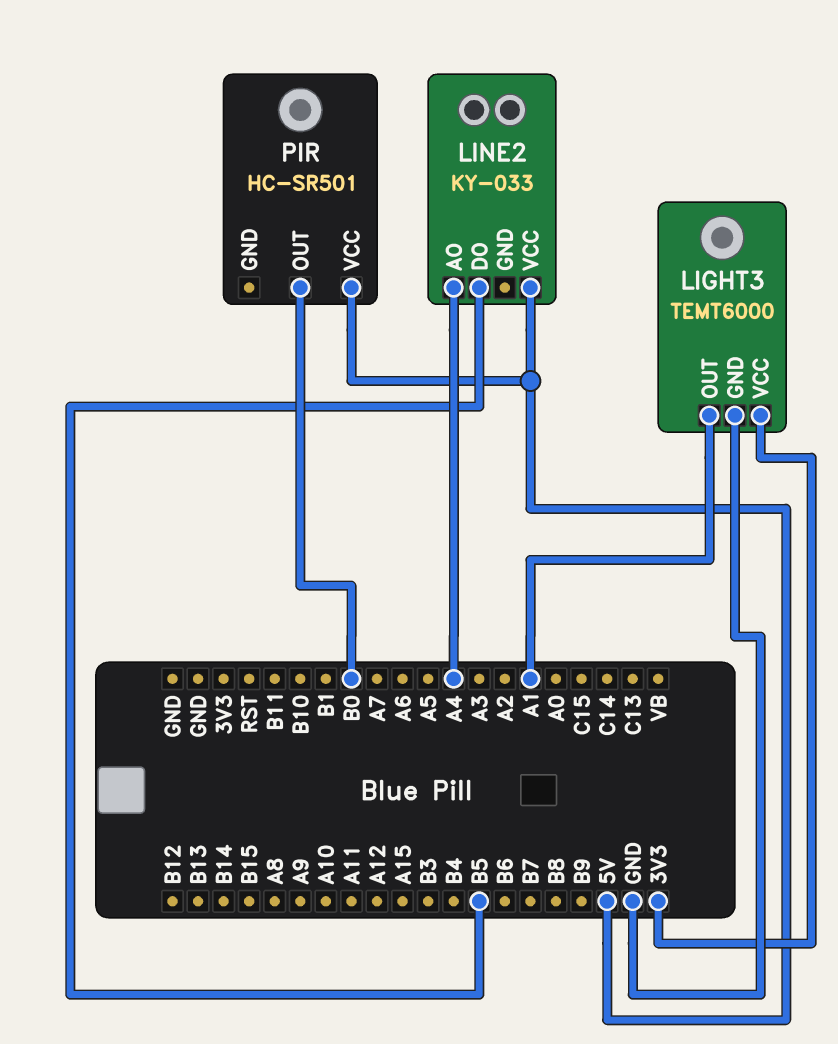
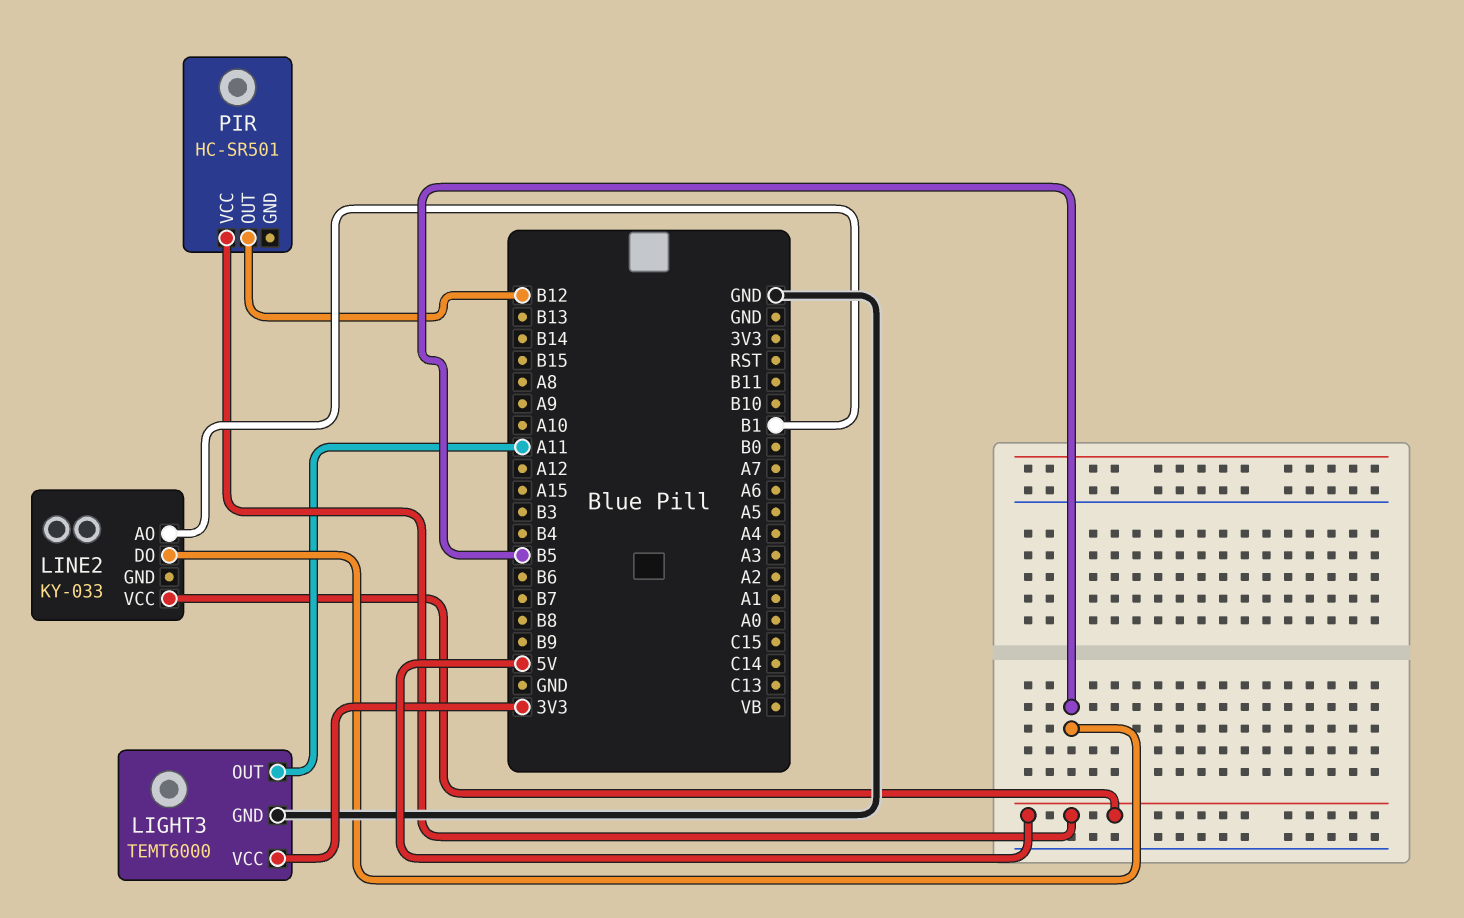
LIGHT3 pin OUT: A1 -> A11
LINE2 pin AO: A4 -> B1
PIR pin OUT: B0 -> B12

